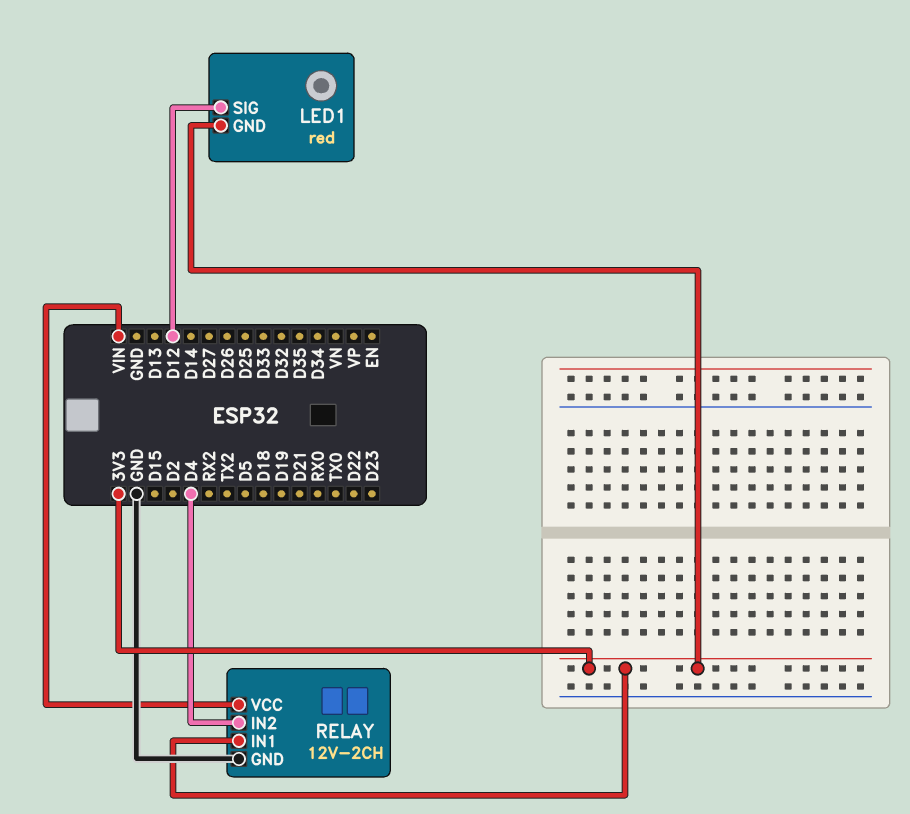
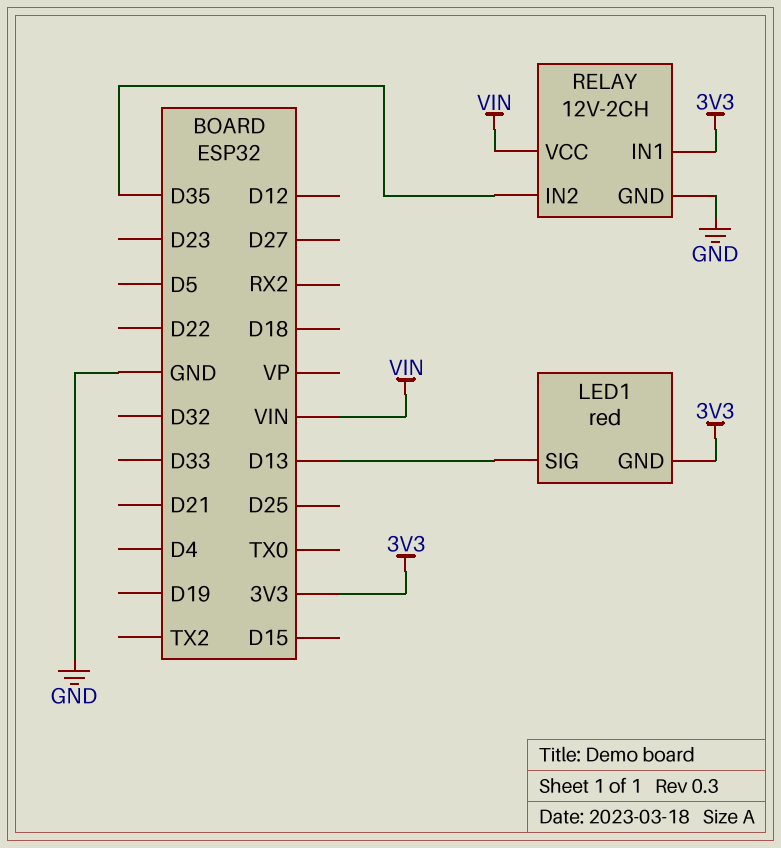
LED1 pin SIG: D12 -> D13
RELAY pin IN2: D4 -> D35

